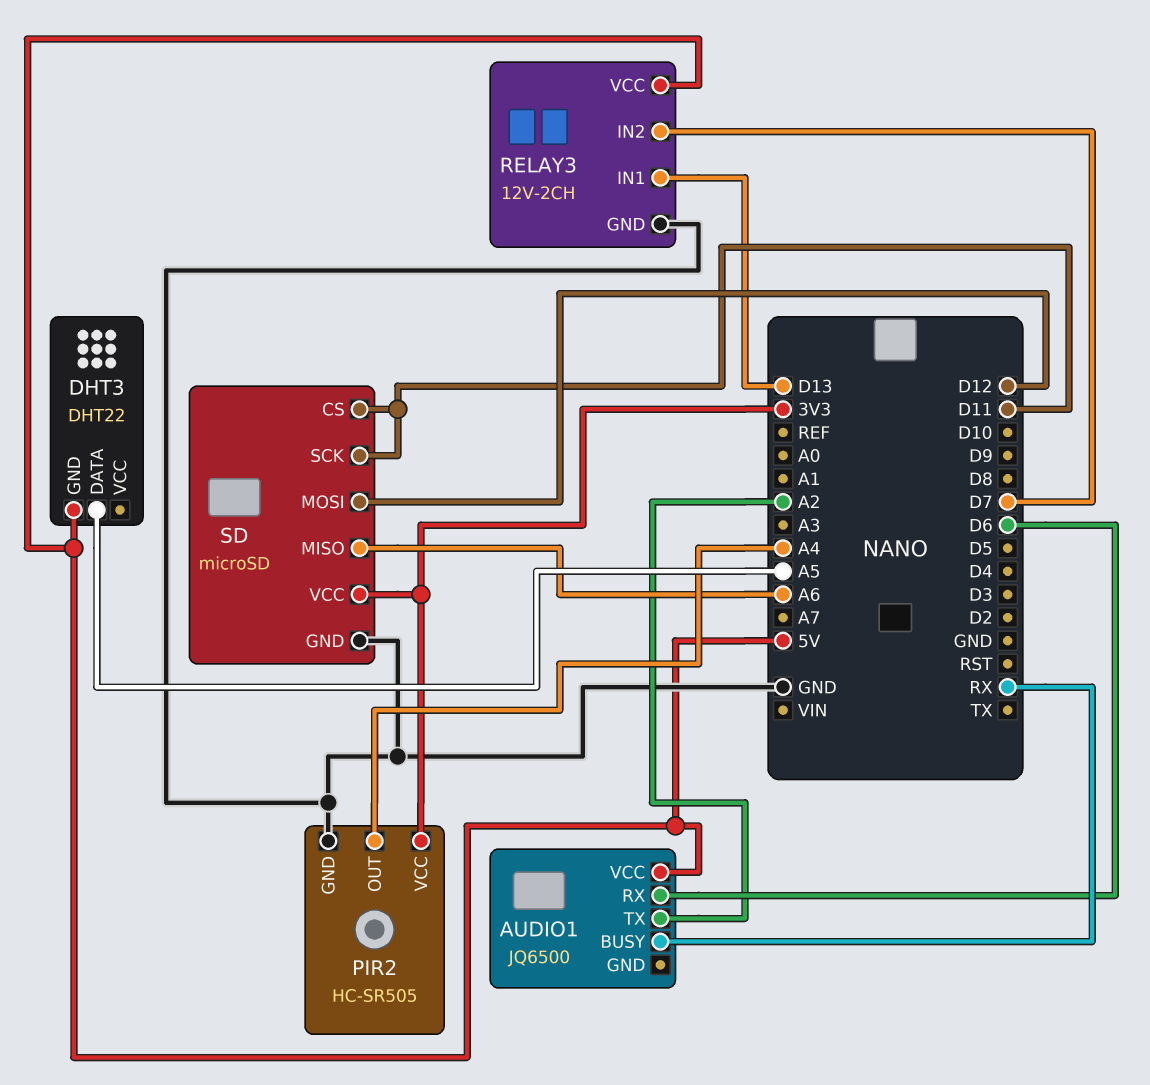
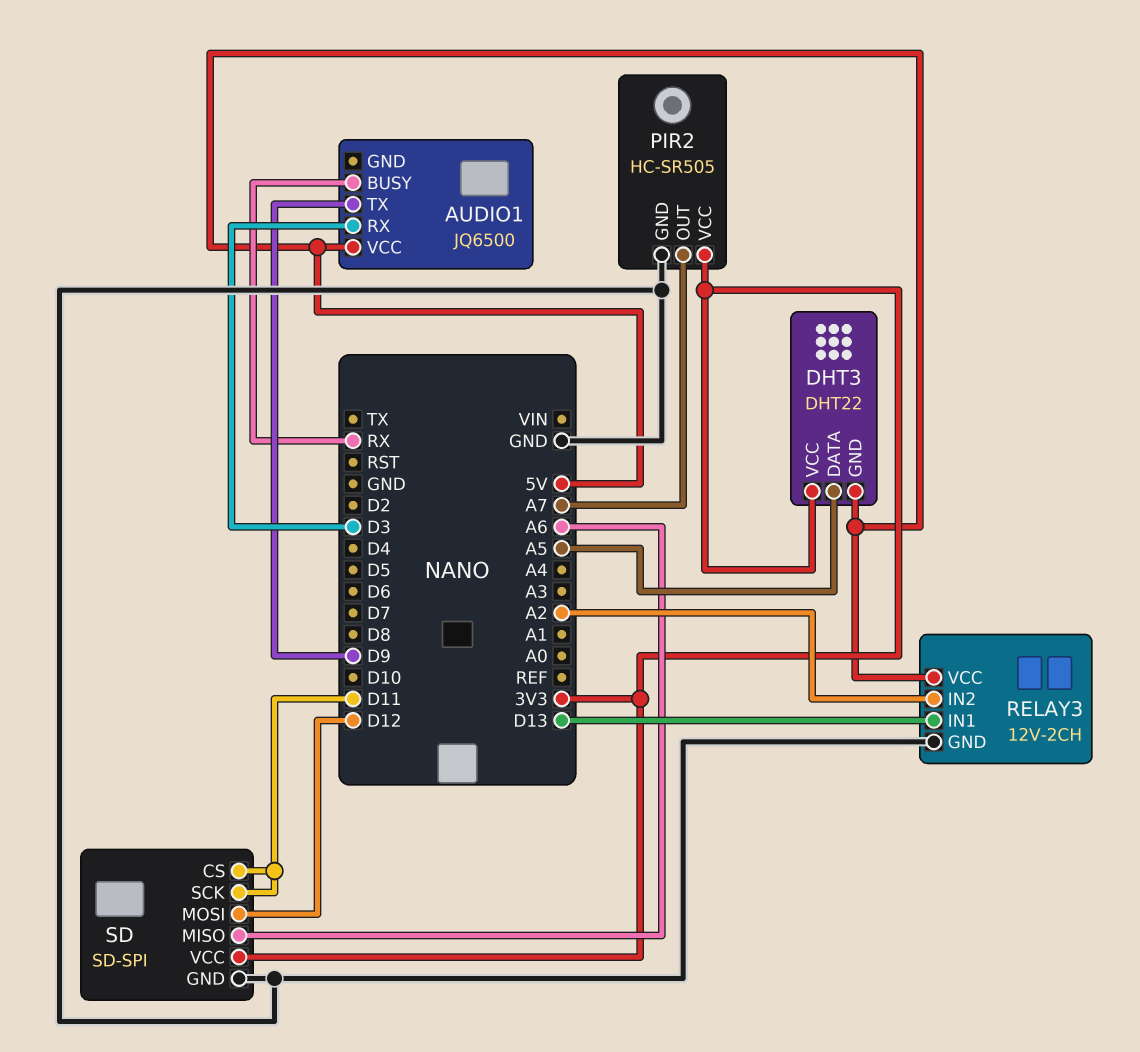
AUDIO1 pin RX: D6 -> D3
AUDIO1 pin TX: A2 -> D9
DHT3 pin VCC: none -> 3V3
PIR2 pin OUT: A4 -> A7
RELAY3 pin IN2: D7 -> A2
SD: microSD -> SD-SPI

